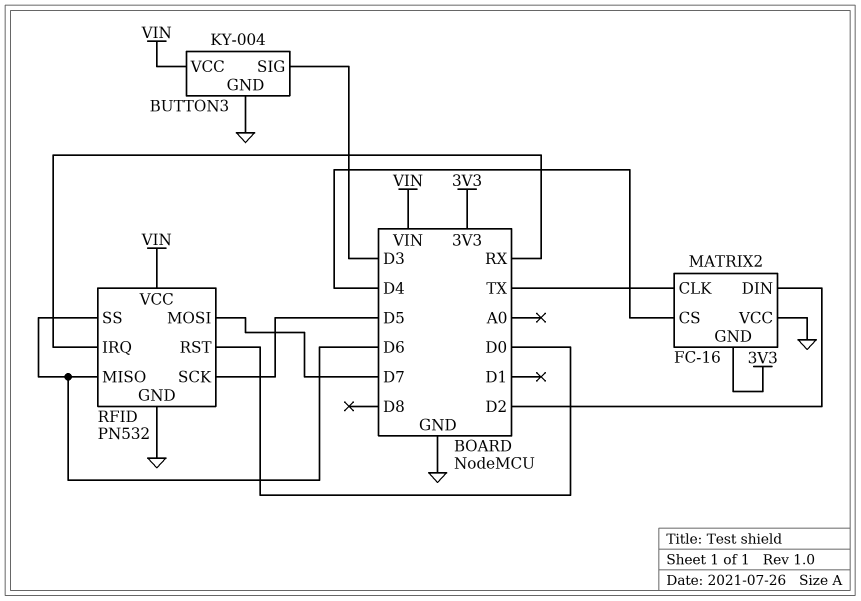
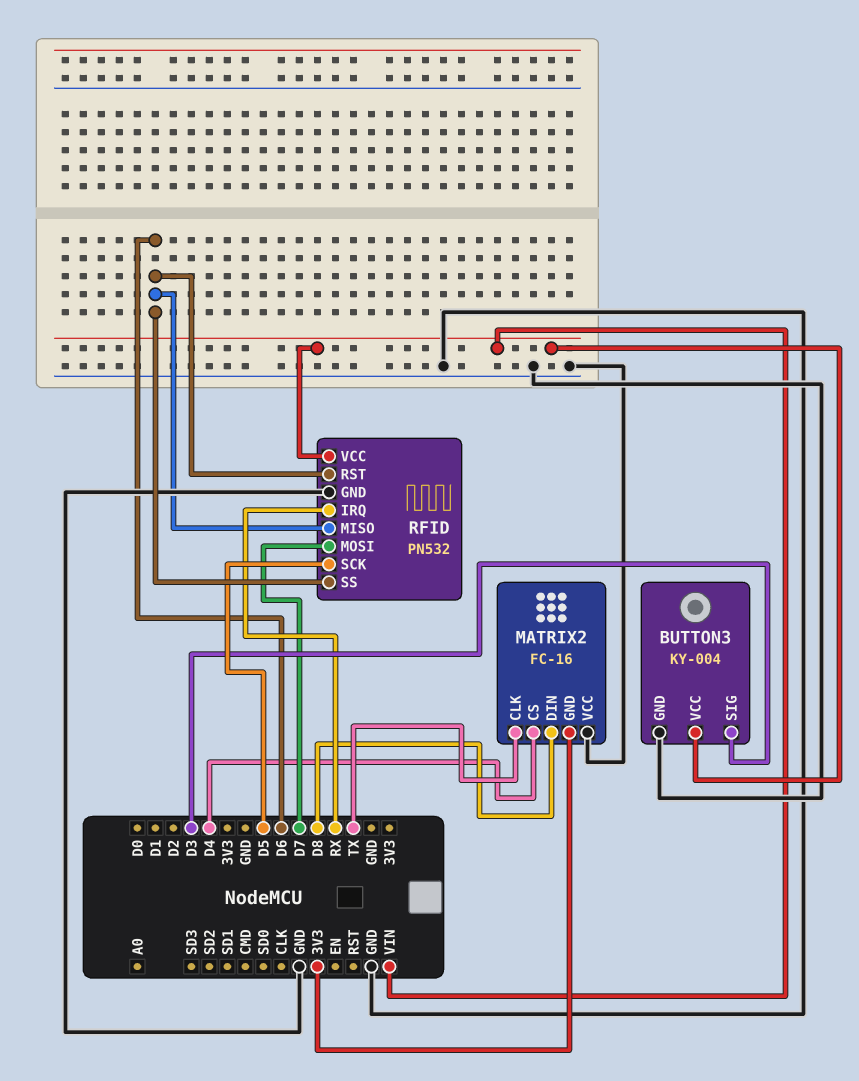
MATRIX2 pin DIN: D2 -> D8
RFID pin RST: D0 -> D6

